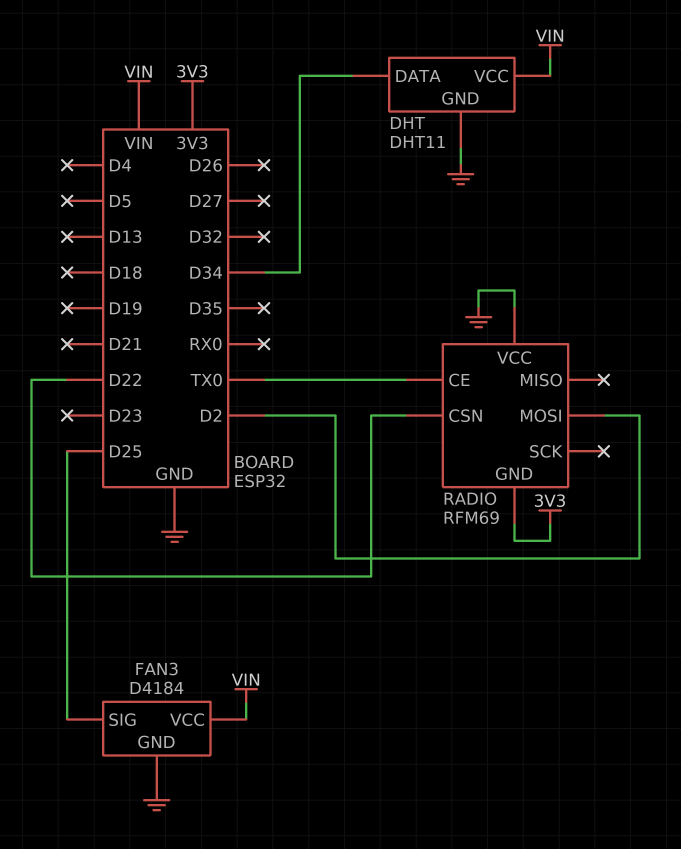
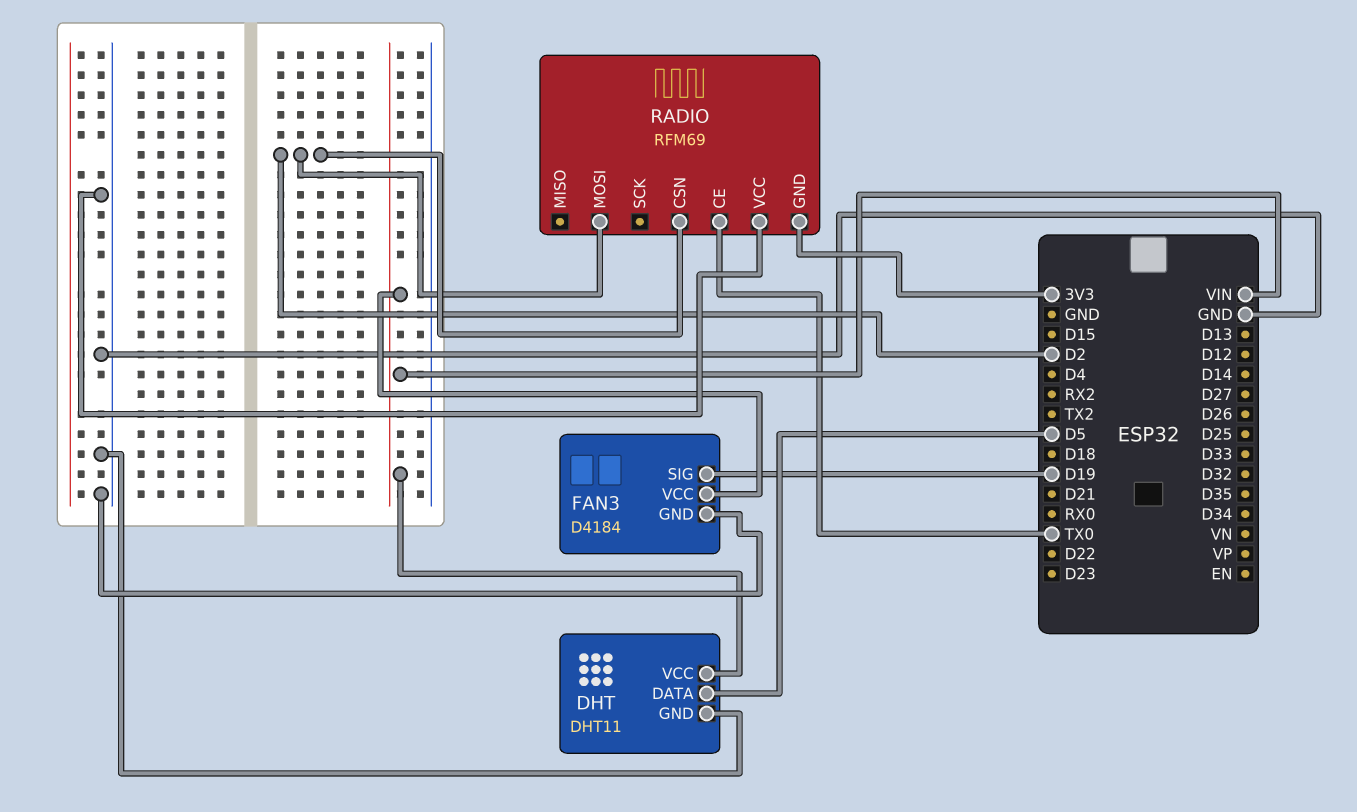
DHT pin DATA: D34 -> D5
FAN3 pin SIG: D25 -> D19
RADIO pin CSN: D22 -> D2

